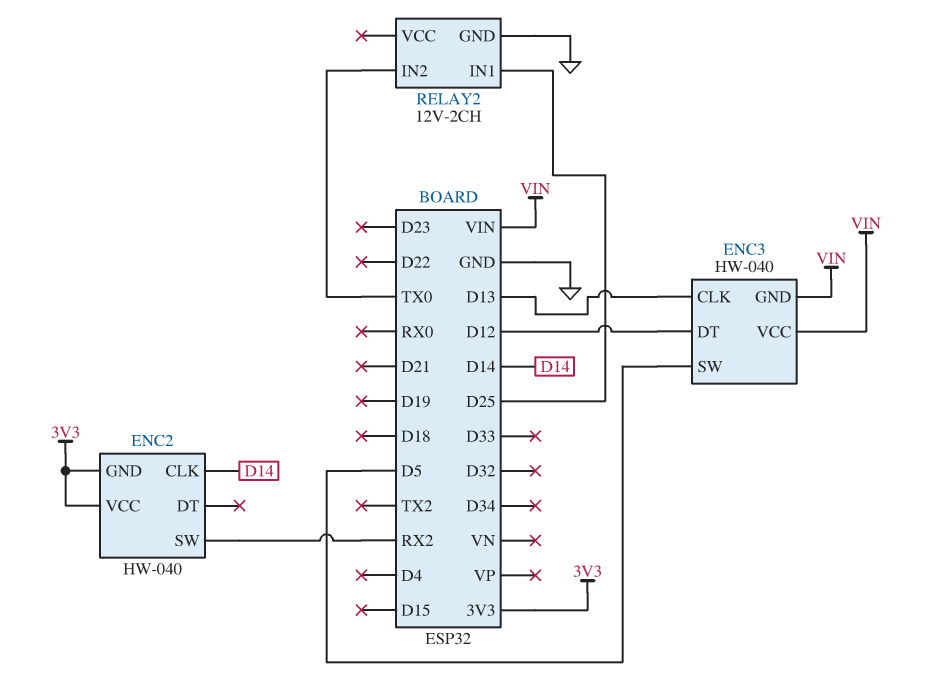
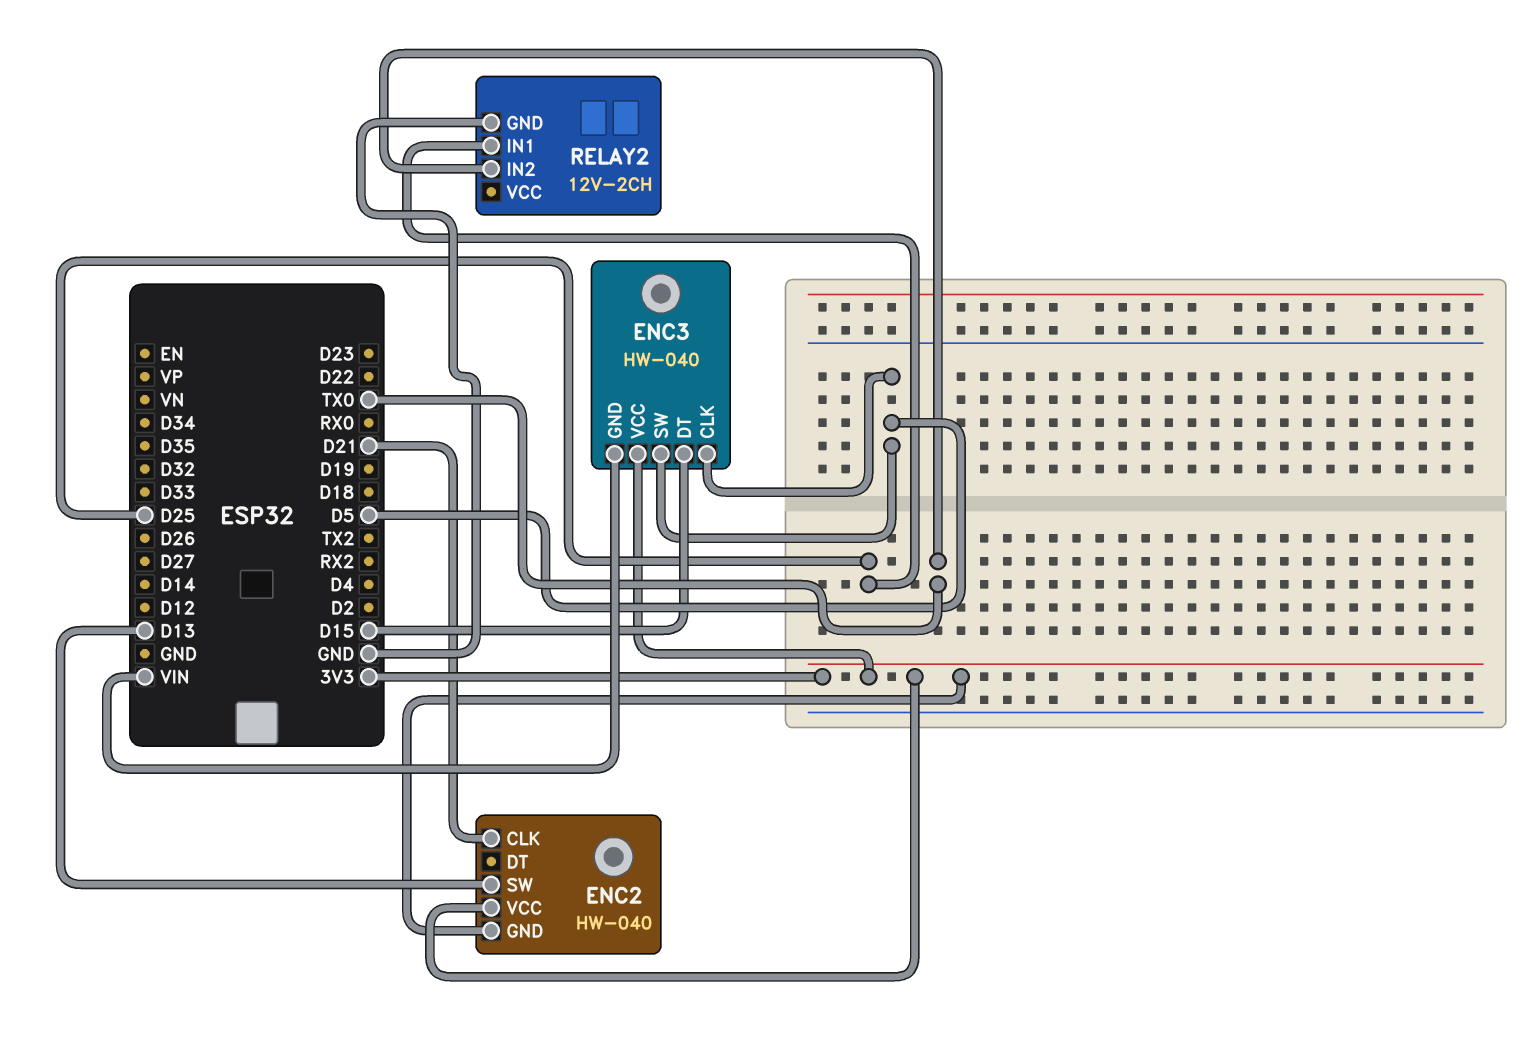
ENC2 pin CLK: D14 -> D21
ENC2 pin SW: RX2 -> D13
ENC3 pin CLK: D13 -> D5
ENC3 pin DT: D12 -> D15
ENC3 pin VCC: VIN -> 3V3

